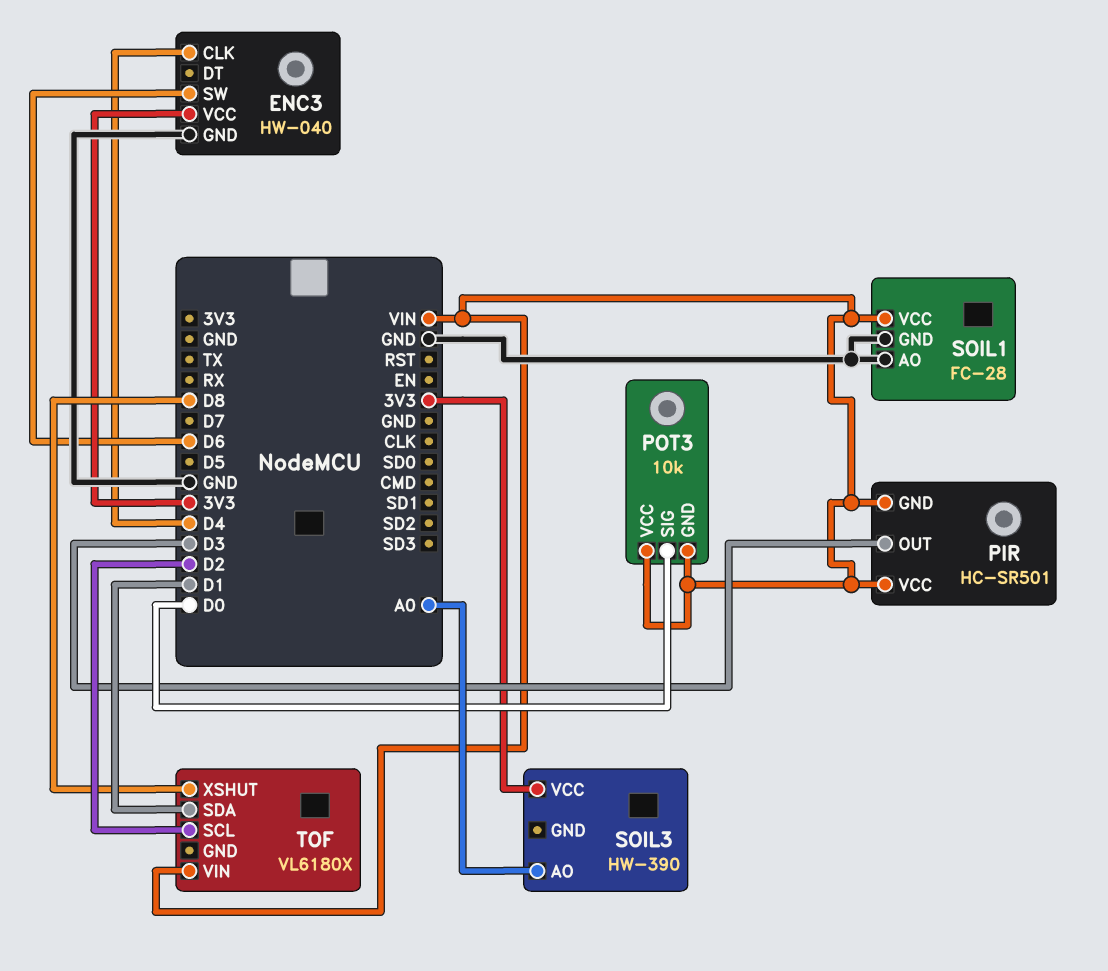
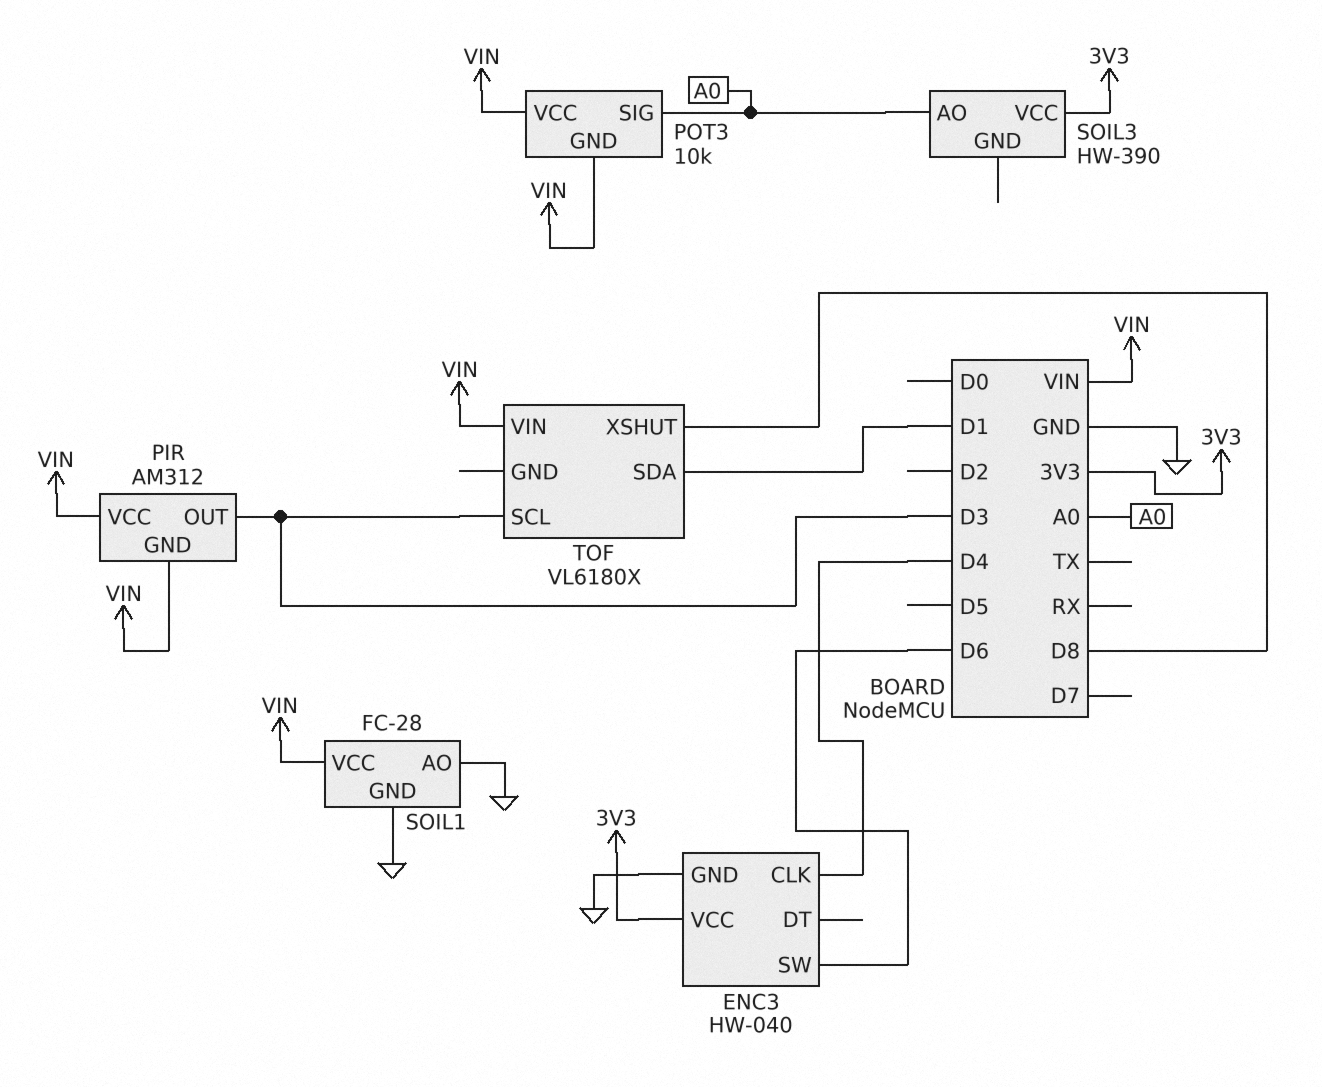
PIR: HC-SR501 -> AM312
POT3 pin SIG: D0 -> A0
TOF pin SCL: D2 -> D3

